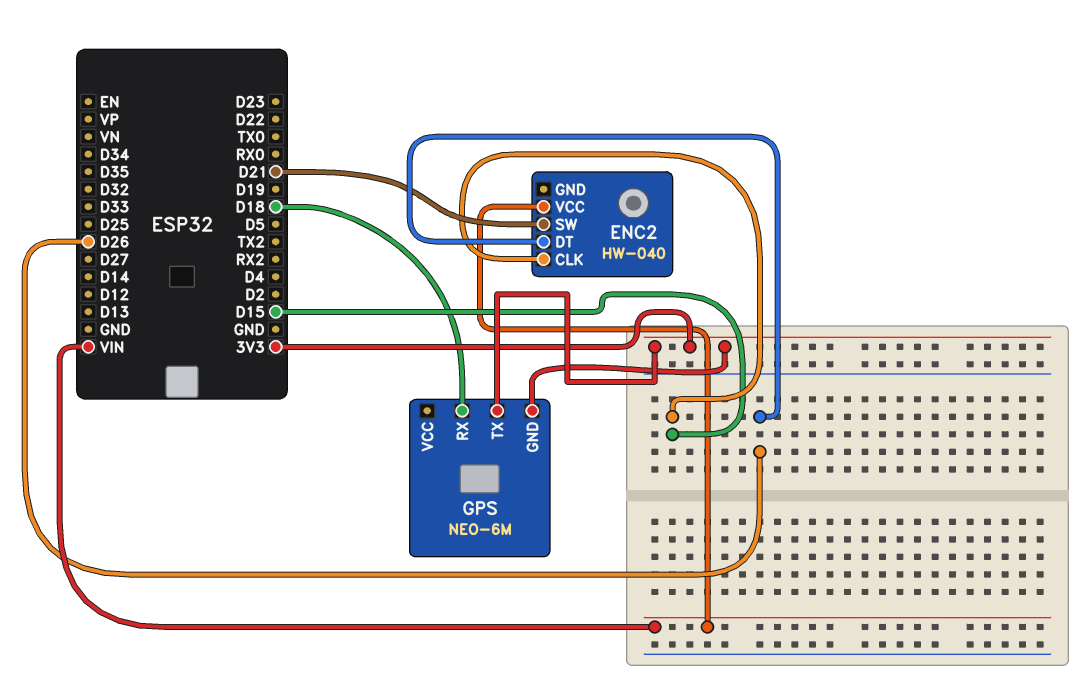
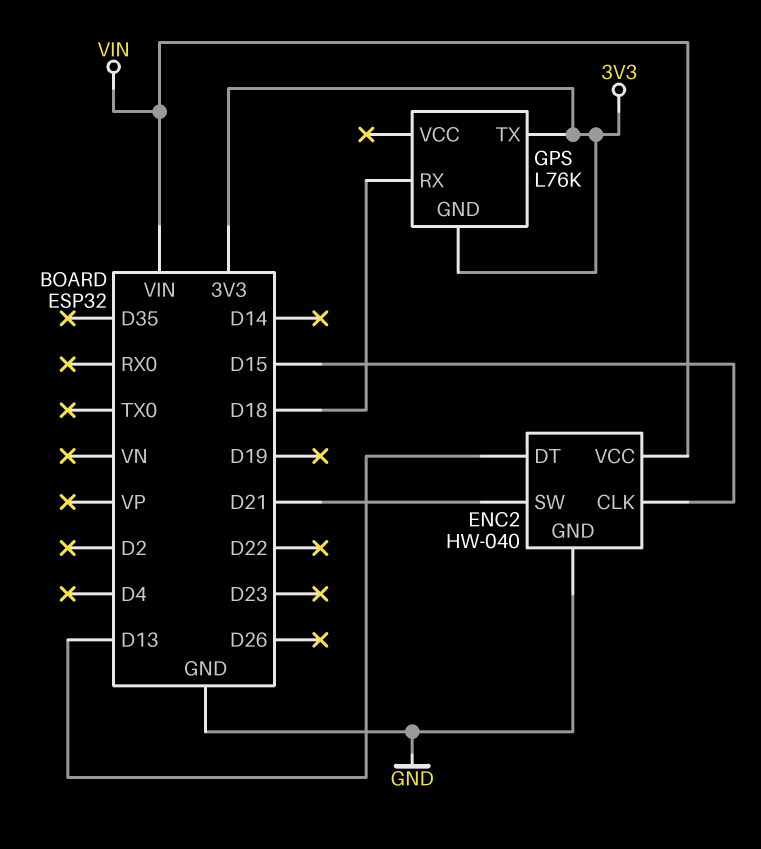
ENC2 pin DT: D26 -> D13
ENC2 pin GND: none -> GND
GPS: NEO-6M -> L76K

